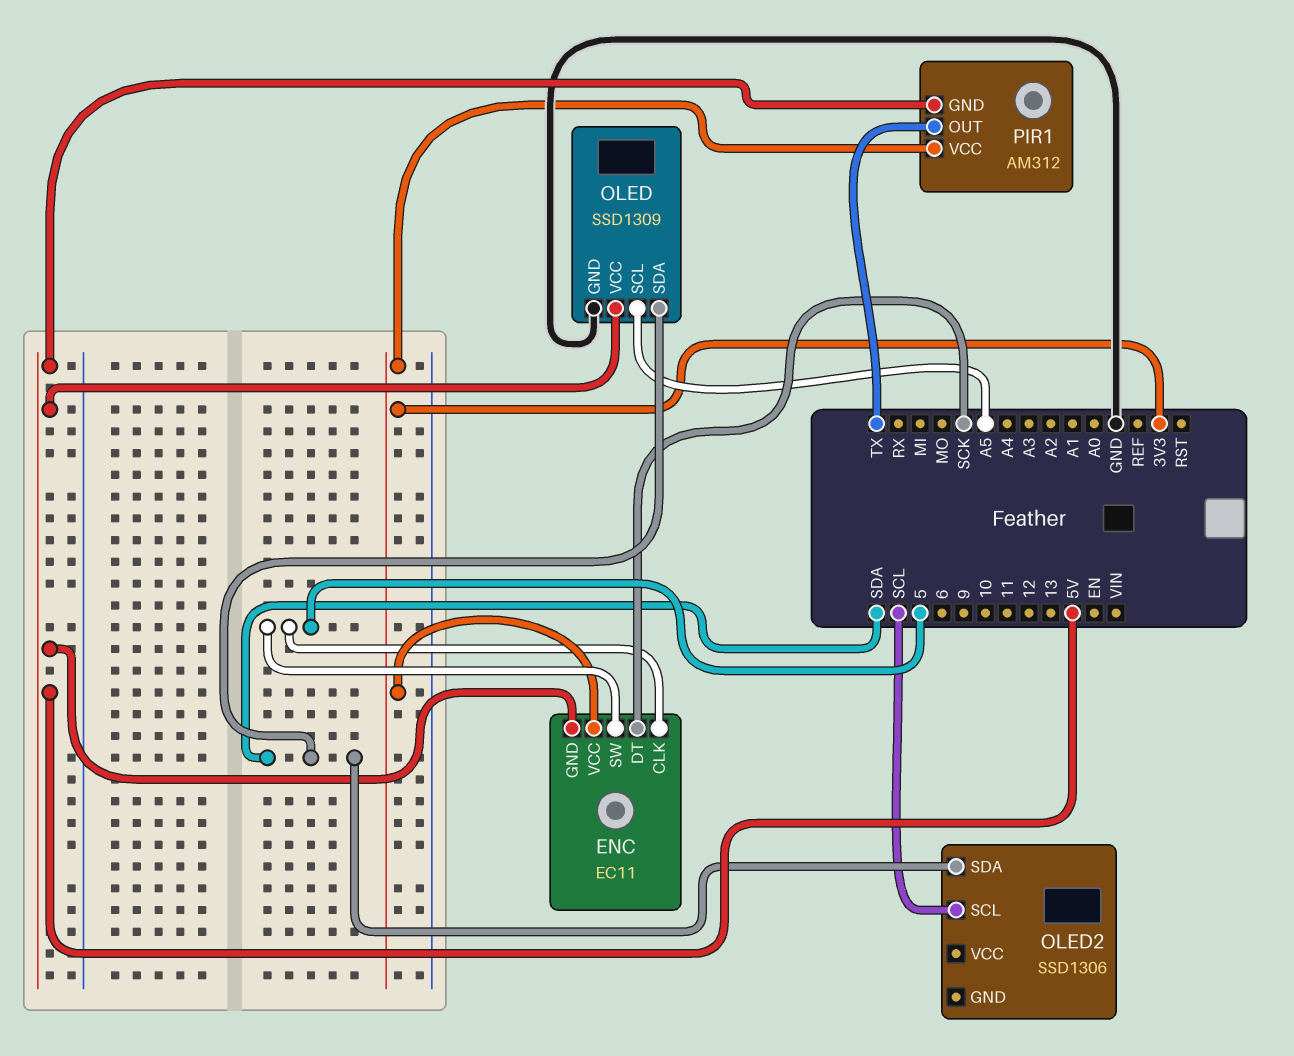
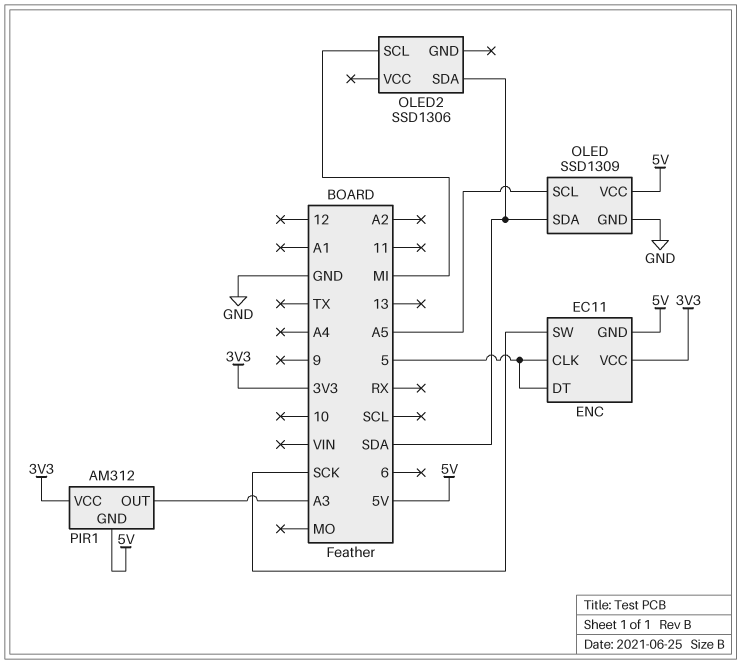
ENC pin DT: SCK -> 5
ENC pin SW: 5 -> SCK
OLED2 pin SCL: SCL -> MI
PIR1 pin OUT: TX -> A3

